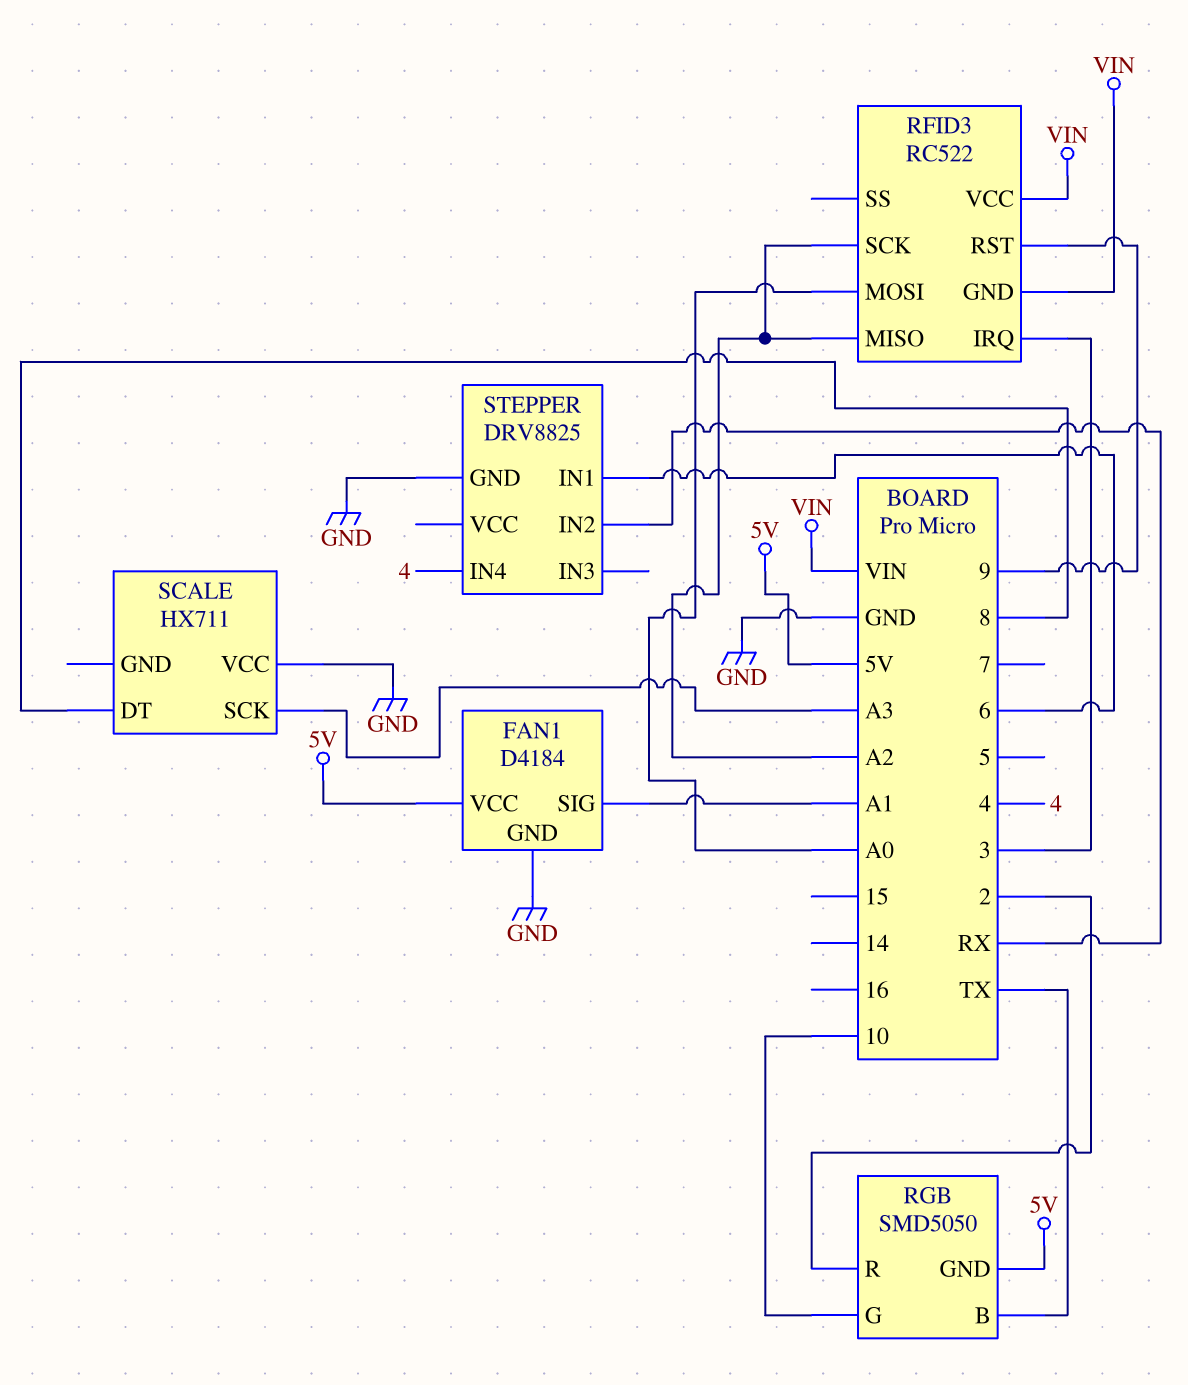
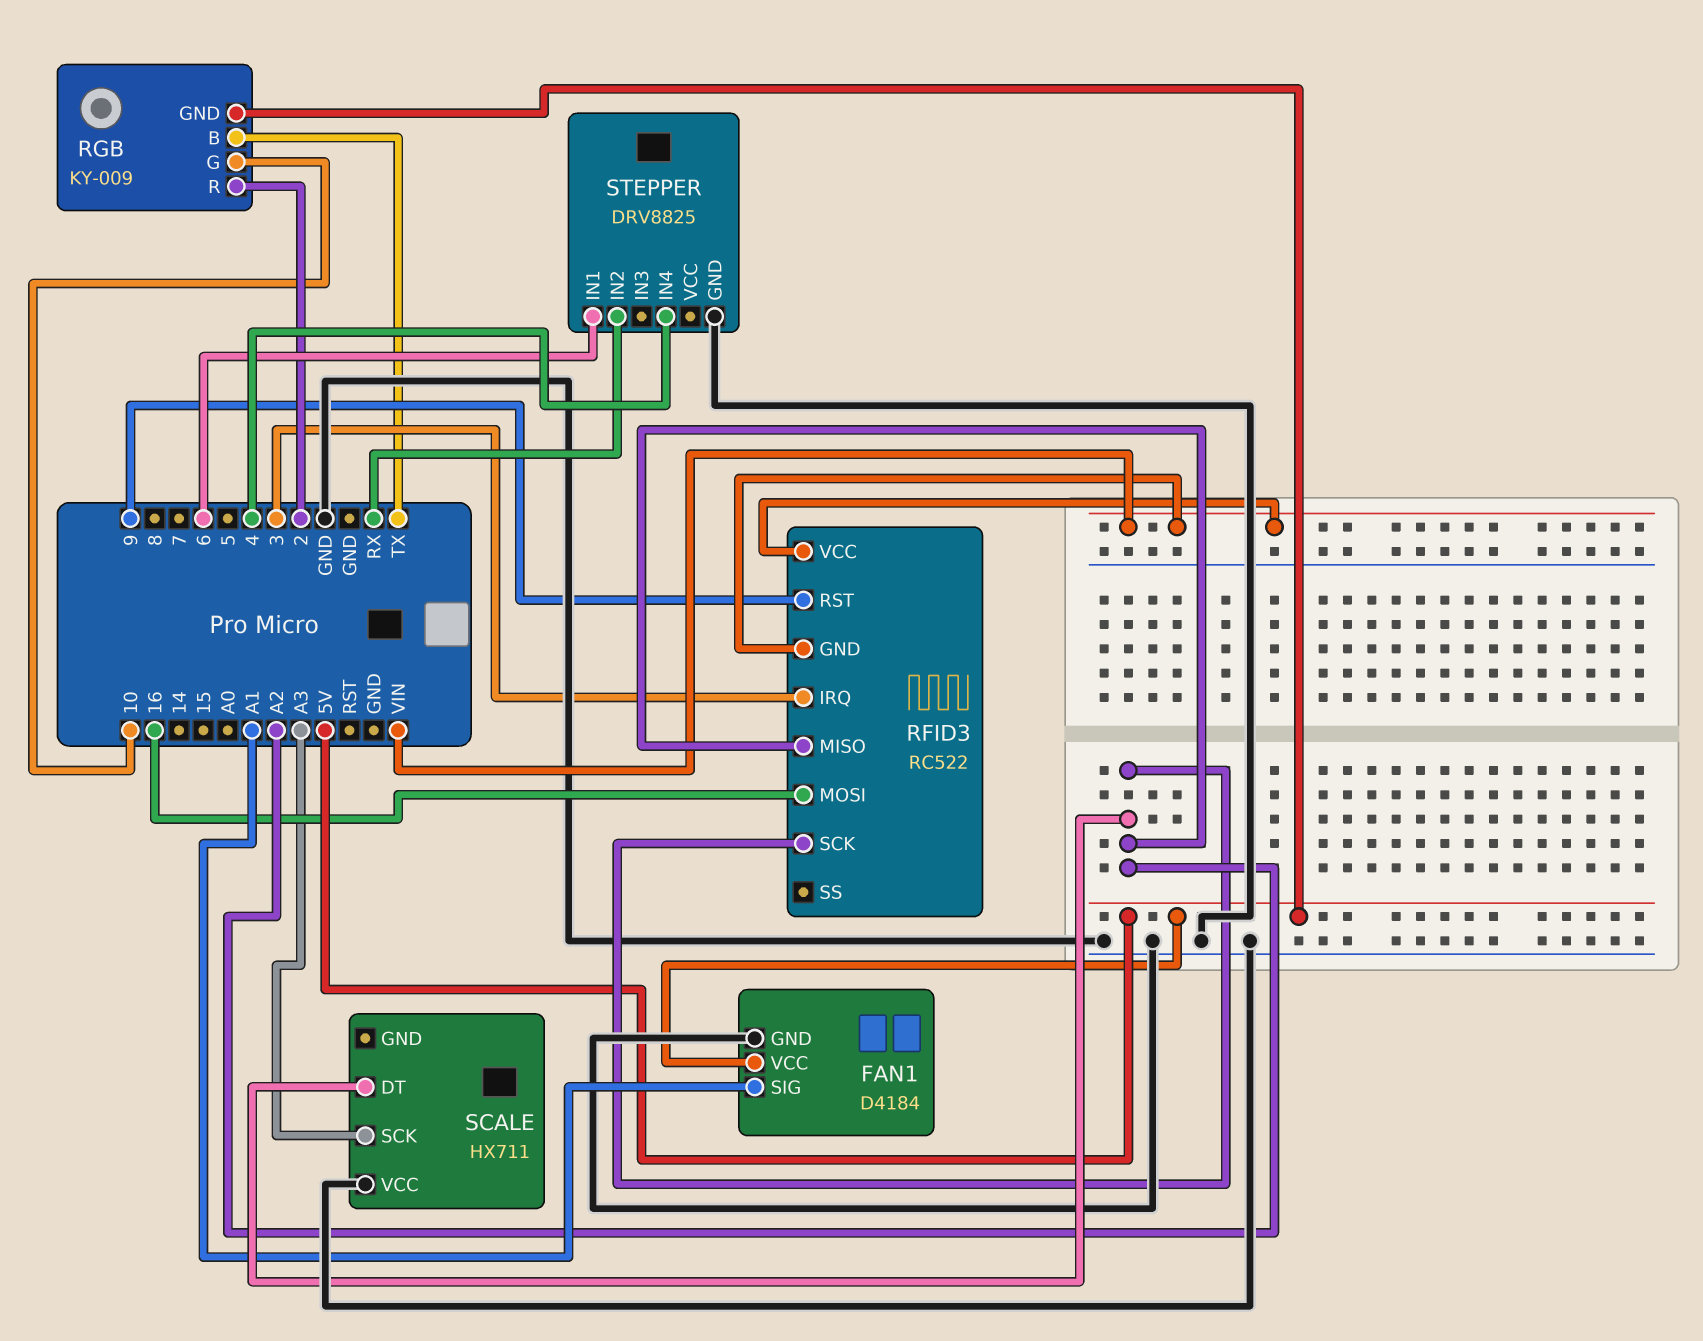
RFID3 pin MOSI: A0 -> 16
RGB: SMD5050 -> KY-009
SCALE pin DT: 8 -> A2

